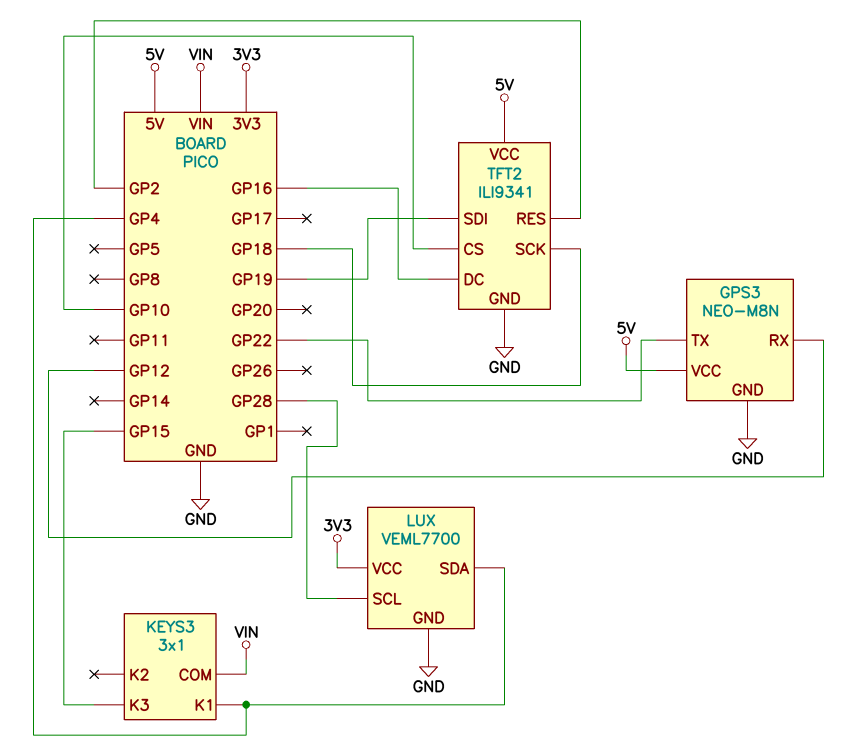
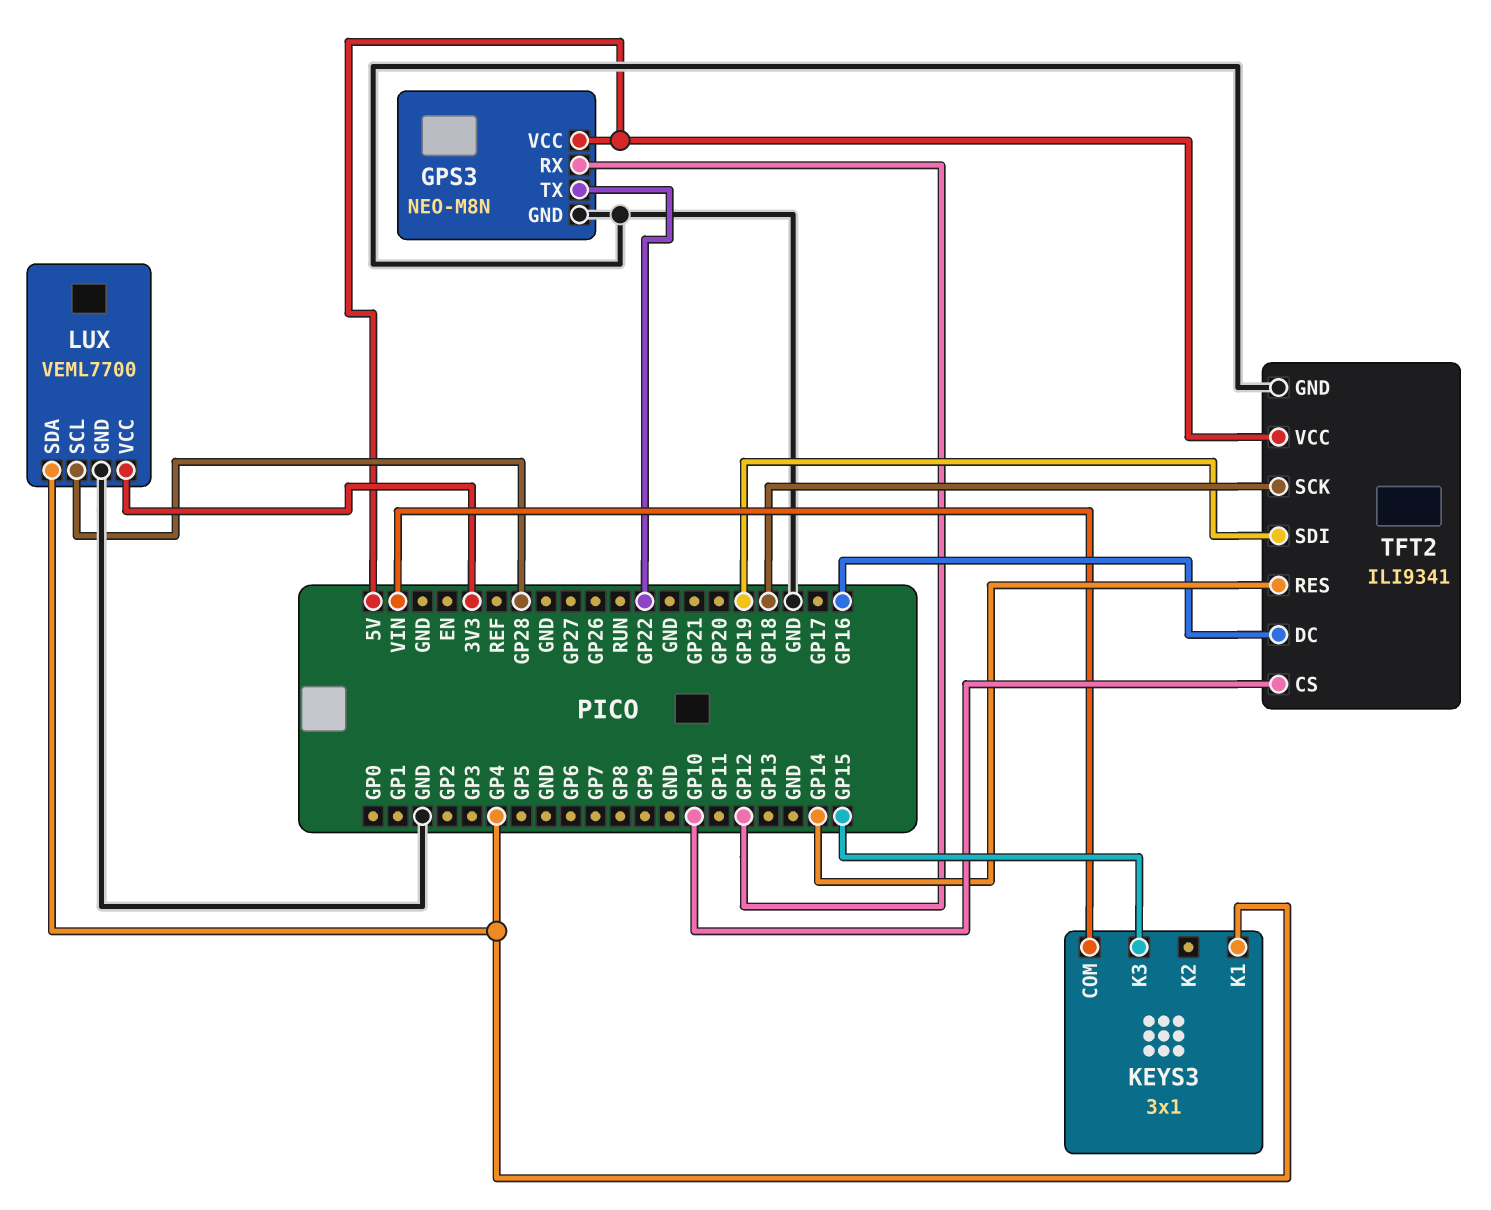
TFT2 pin RES: GP2 -> GP14

